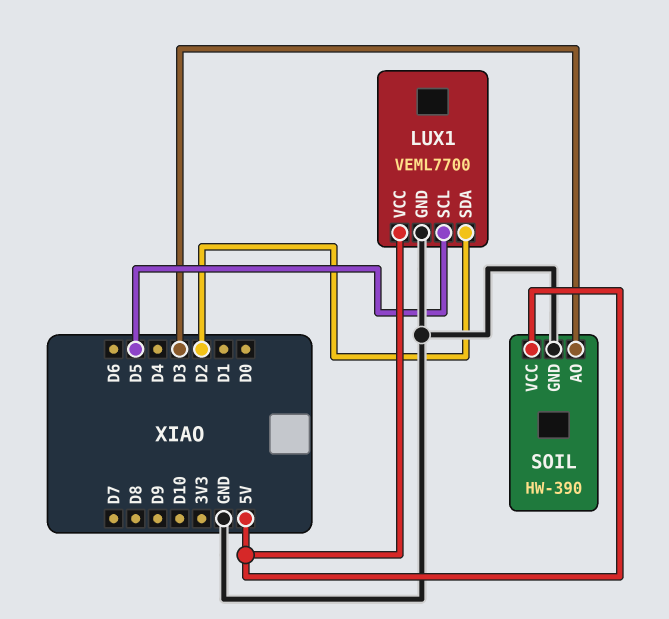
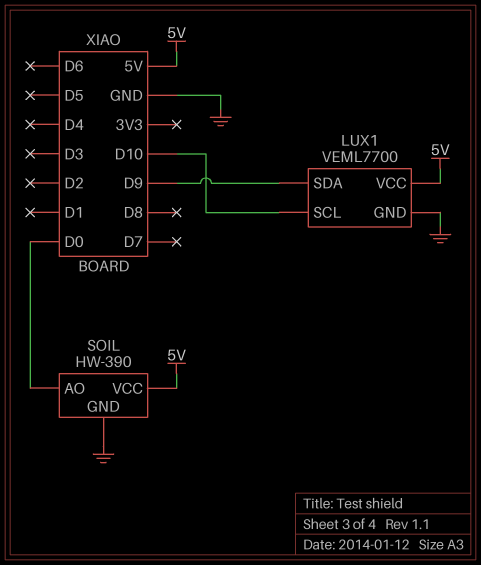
LUX1 pin SCL: D5 -> D10
LUX1 pin SDA: D2 -> D9
SOIL pin AO: D3 -> D0

